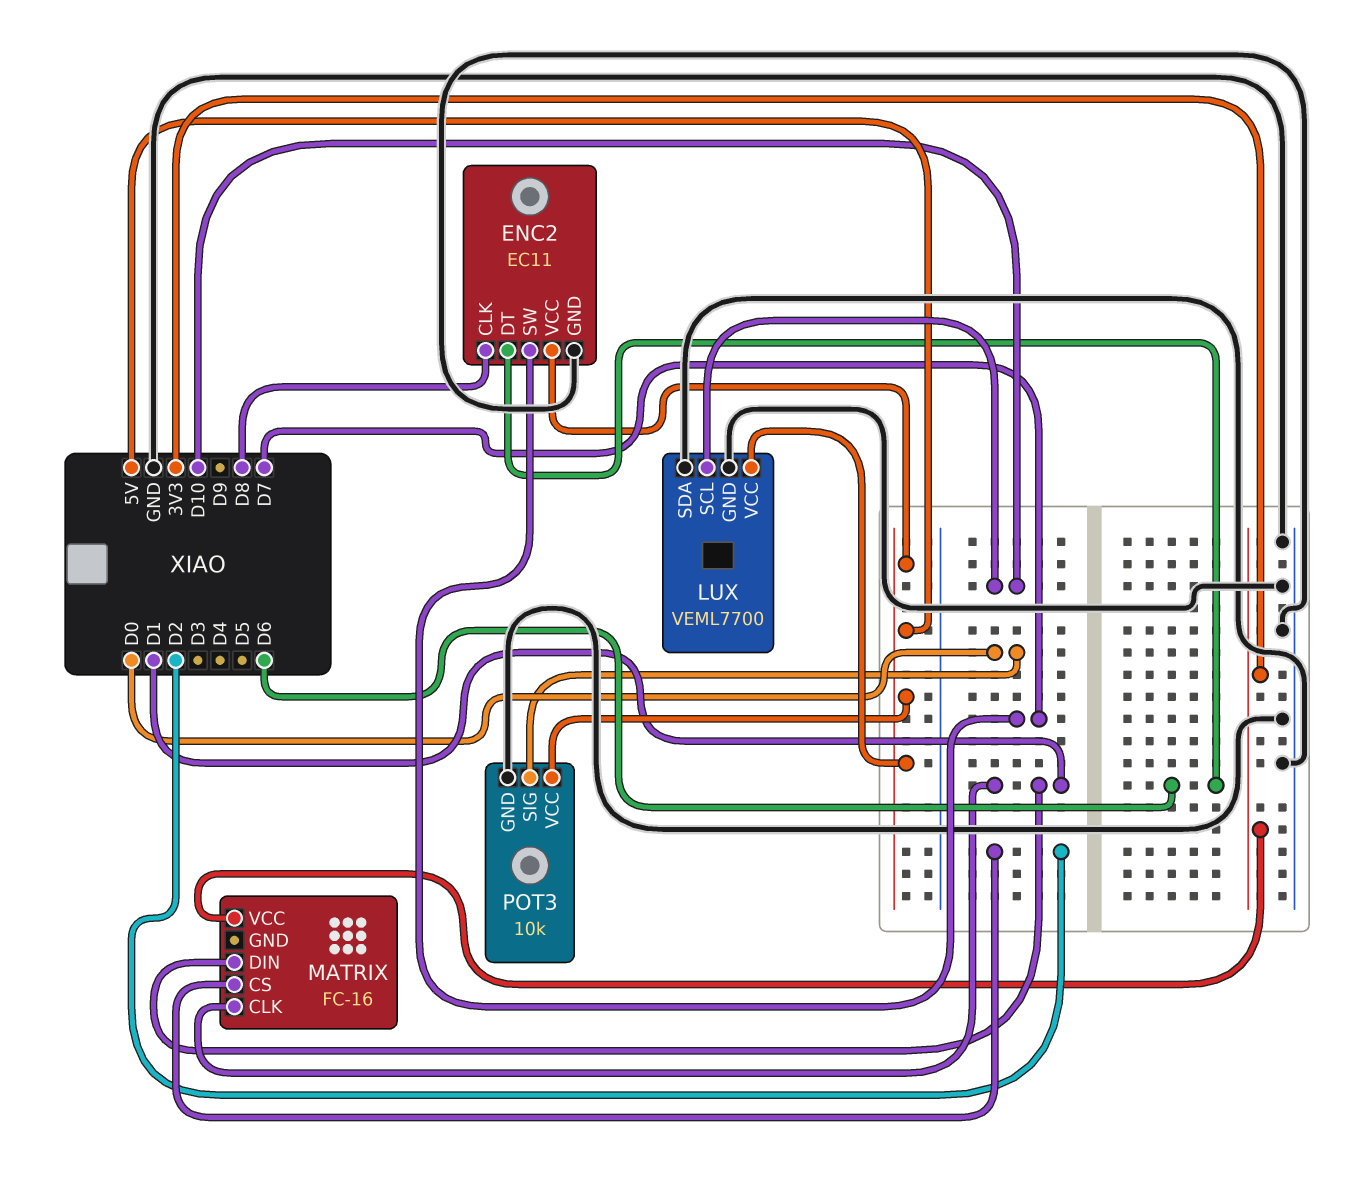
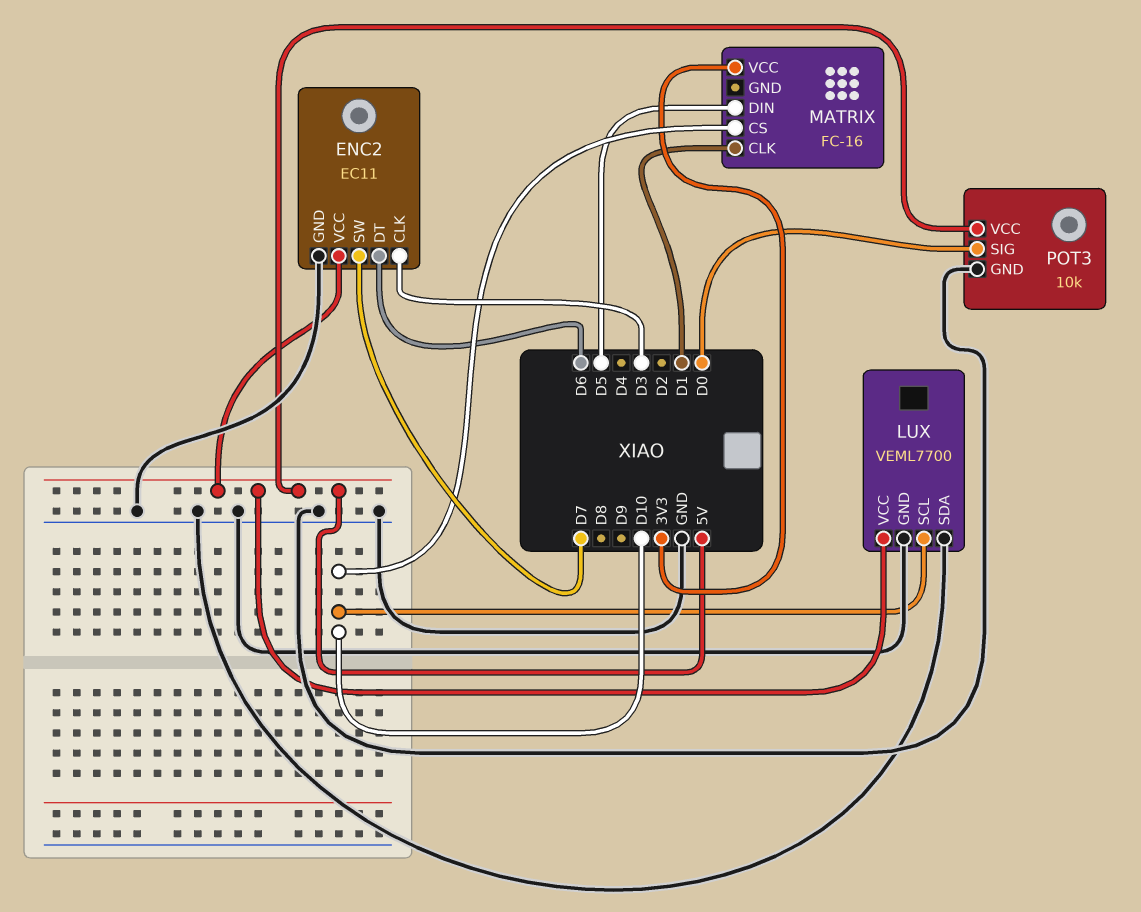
ENC2 pin CLK: D8 -> D3
MATRIX pin CS: D2 -> D10
MATRIX pin DIN: D1 -> D5

